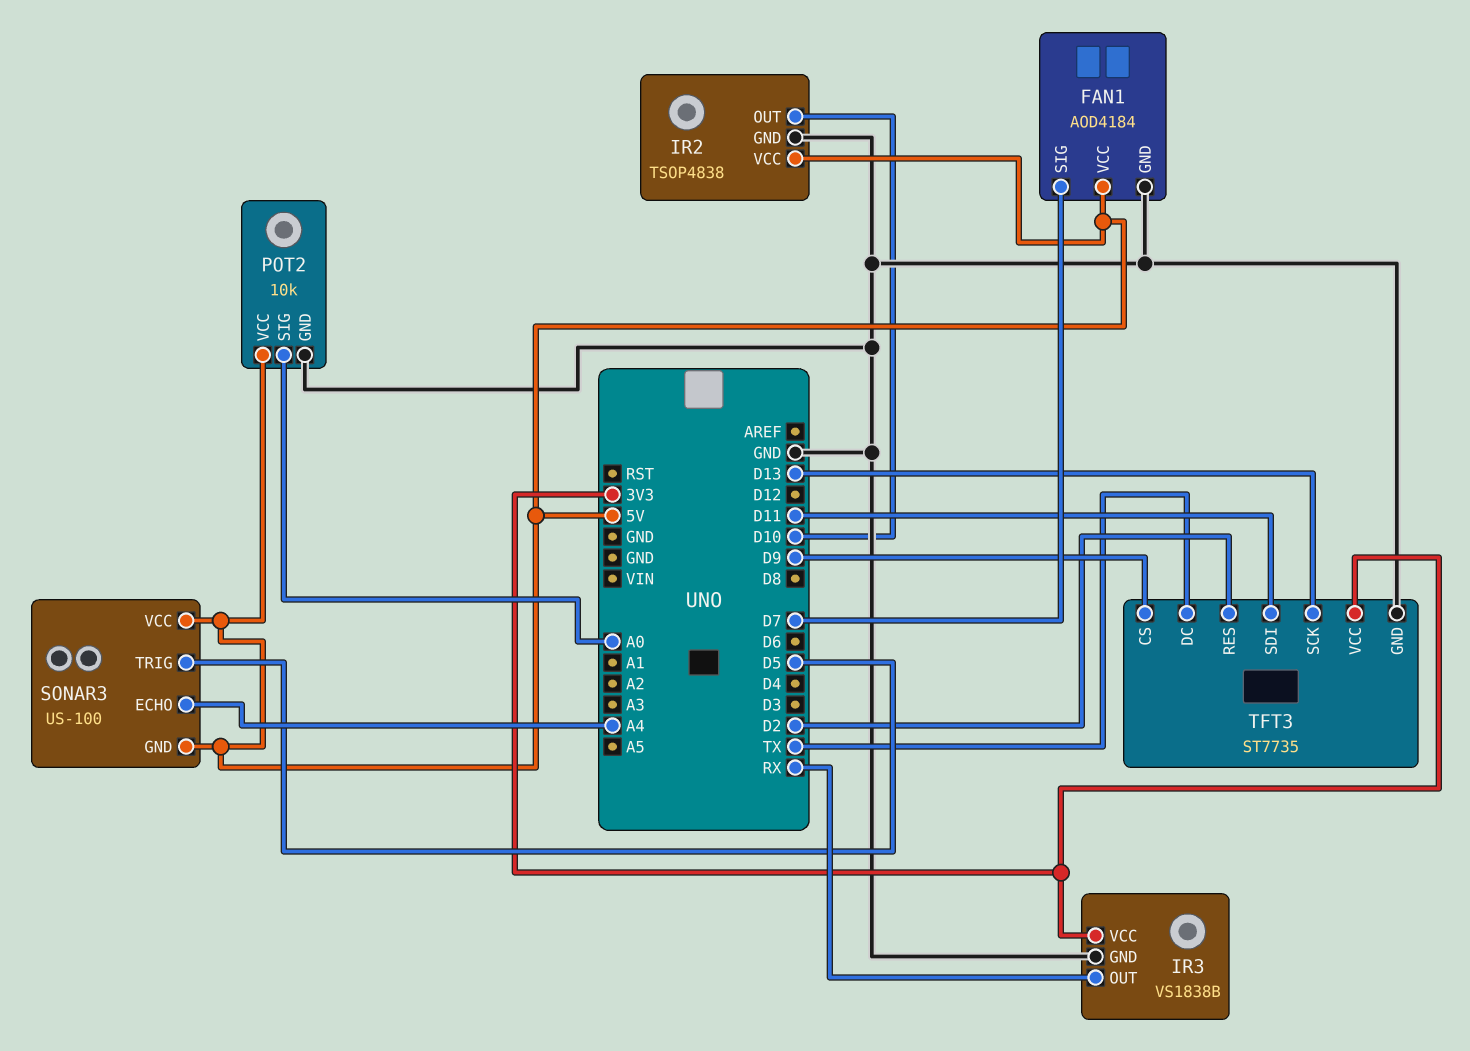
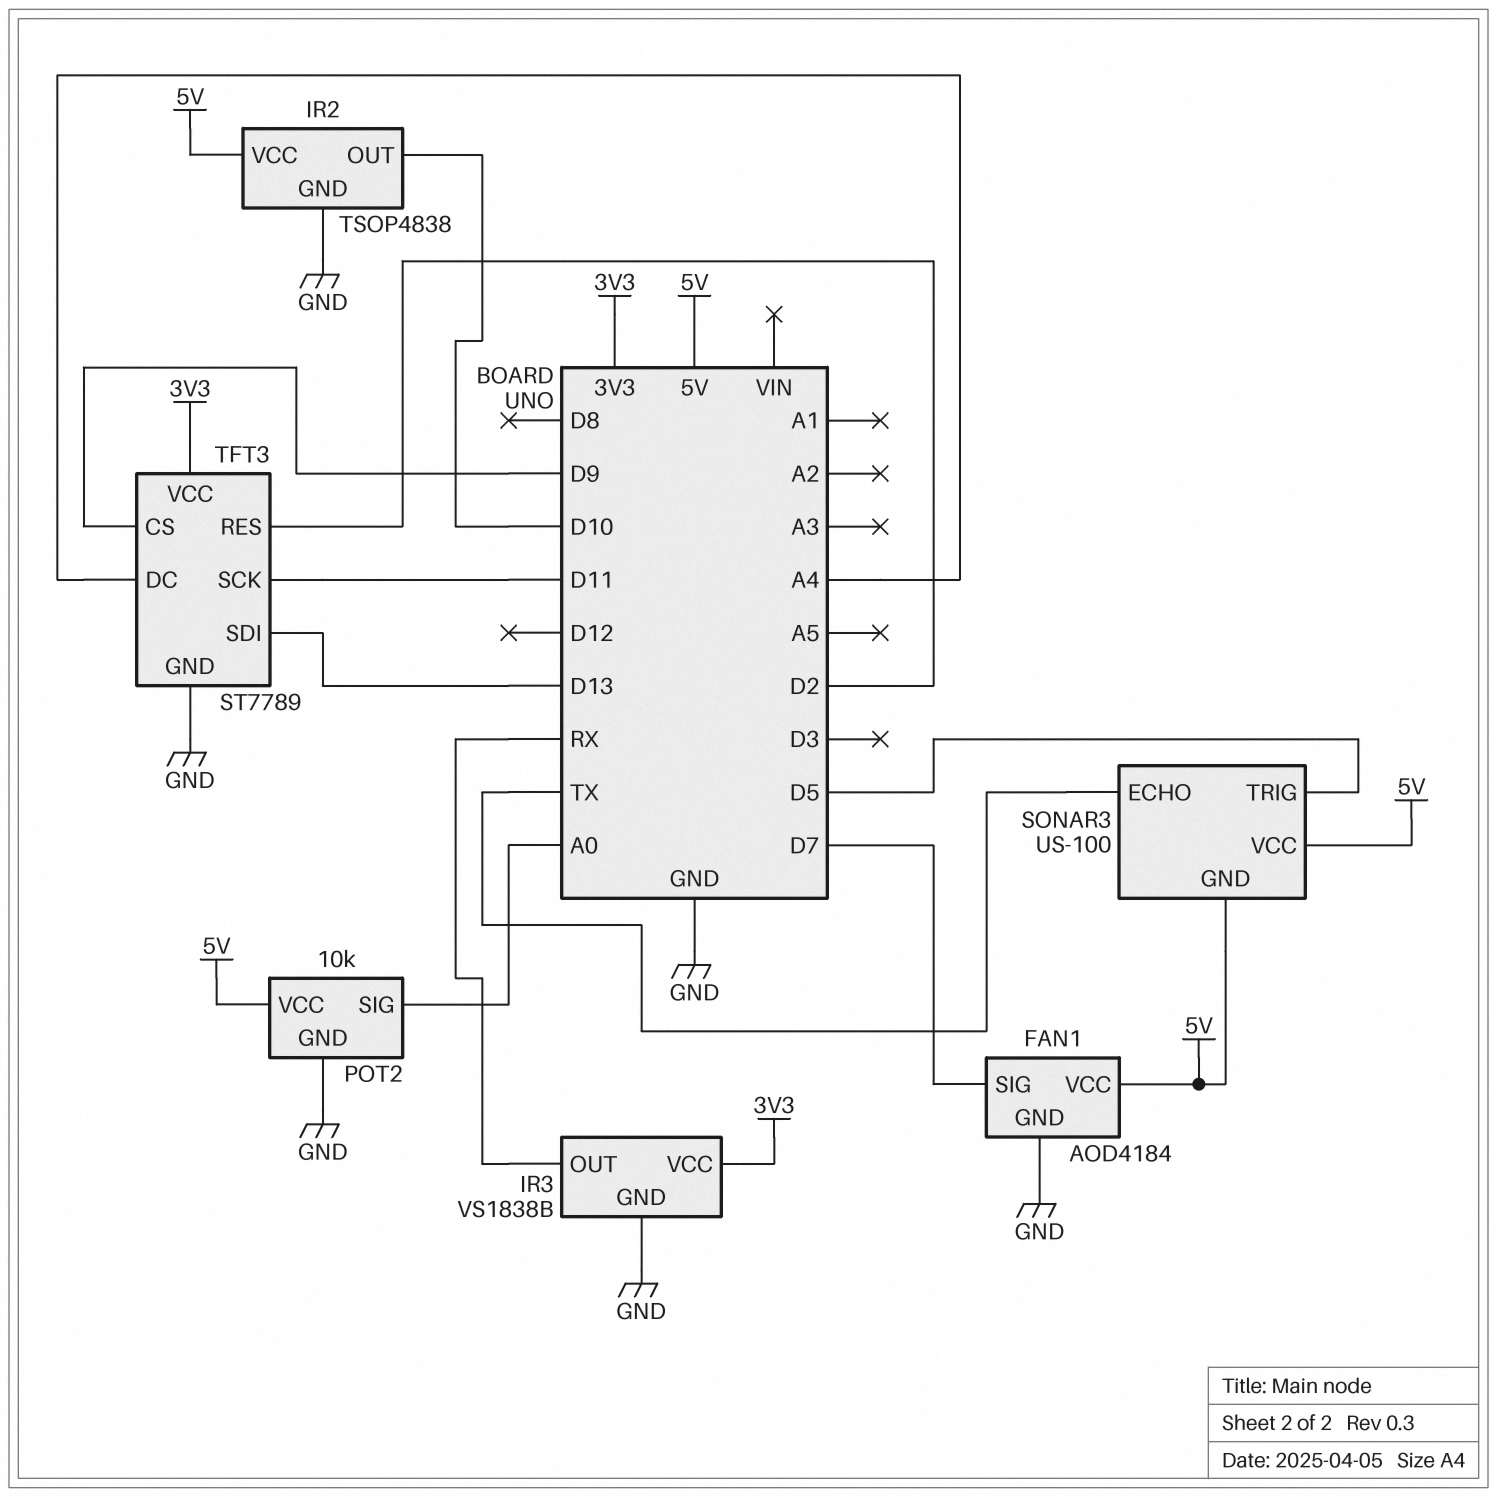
SONAR3 pin ECHO: A4 -> TX
TFT3: ST7735 -> ST7789
TFT3 pin DC: TX -> A4
TFT3 pin SCK: D13 -> D11
TFT3 pin SDI: D11 -> D13

